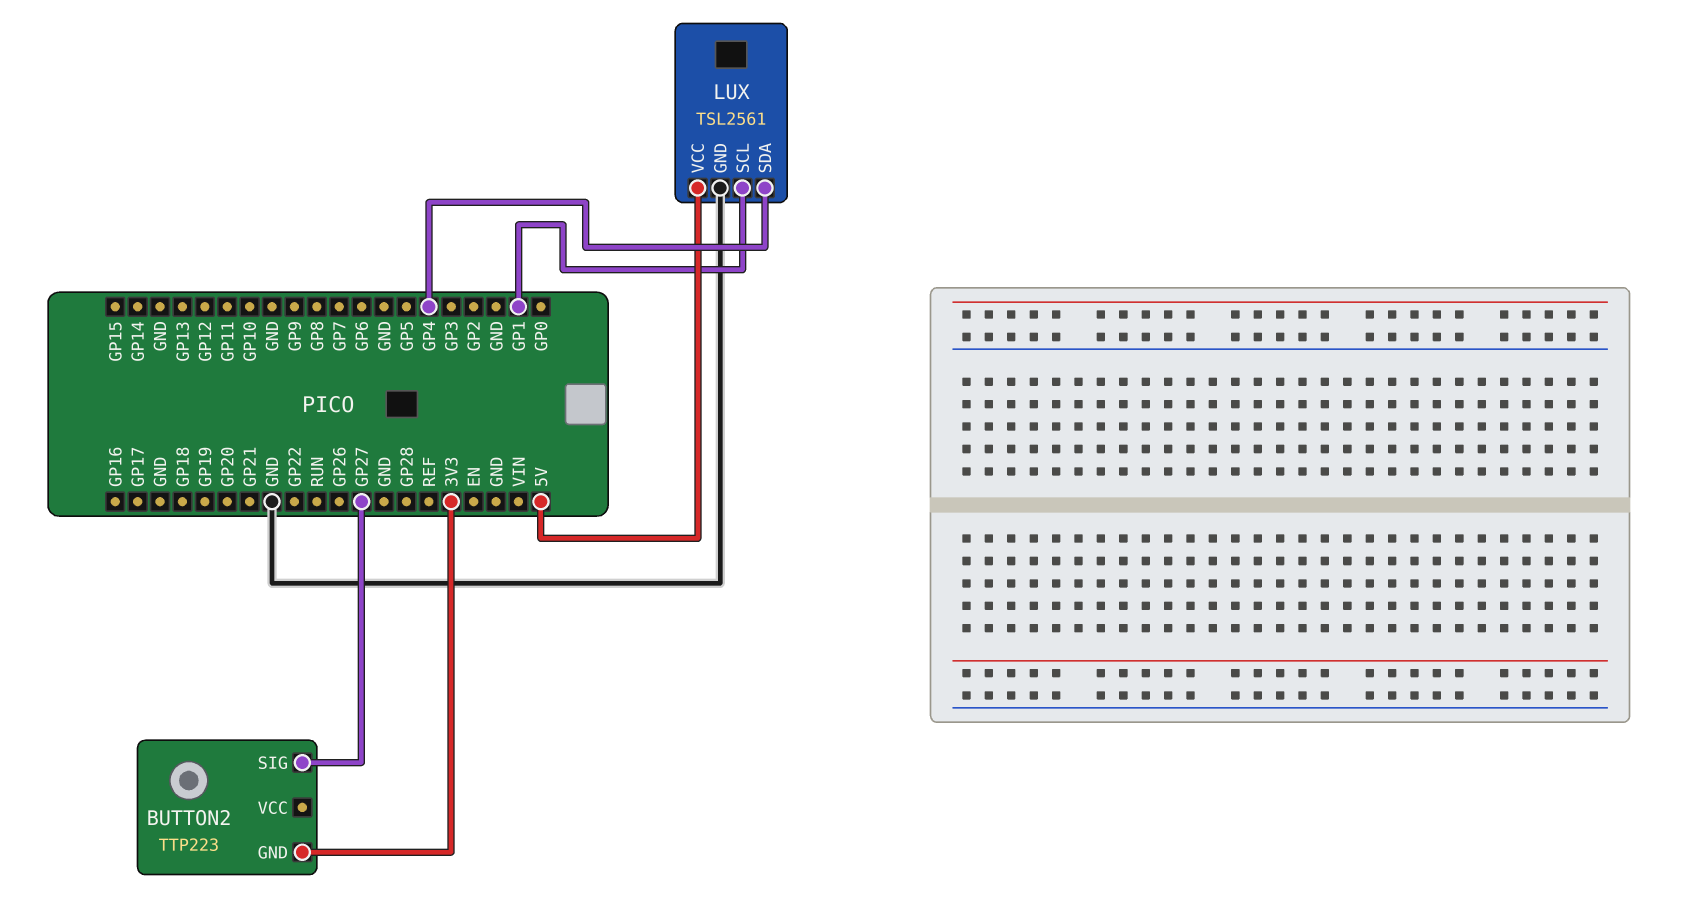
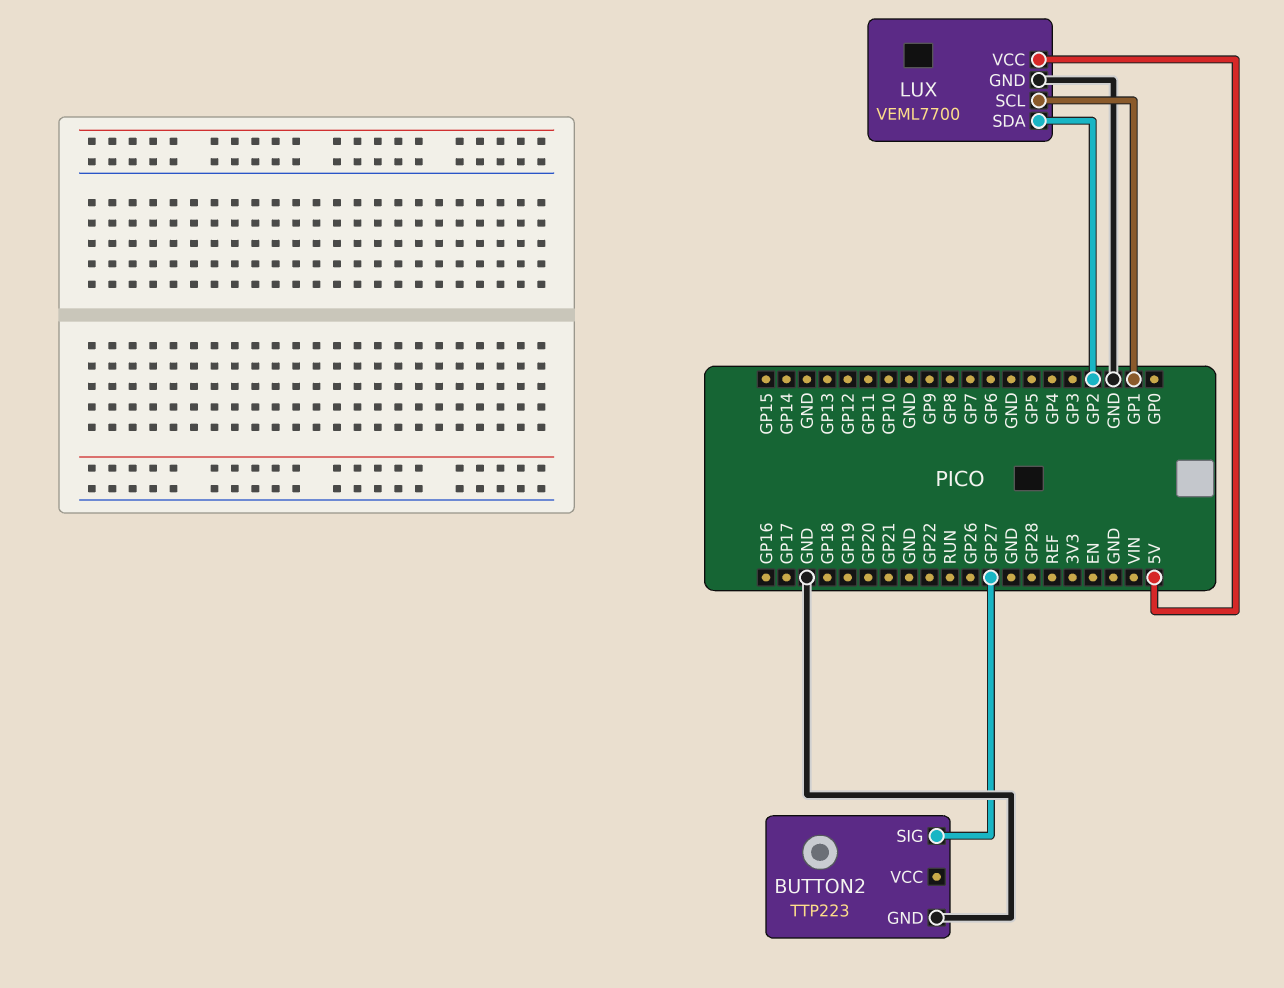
BUTTON2 pin GND: 3V3 -> GND
LUX: TSL2561 -> VEML7700
LUX pin SDA: GP4 -> GP2

